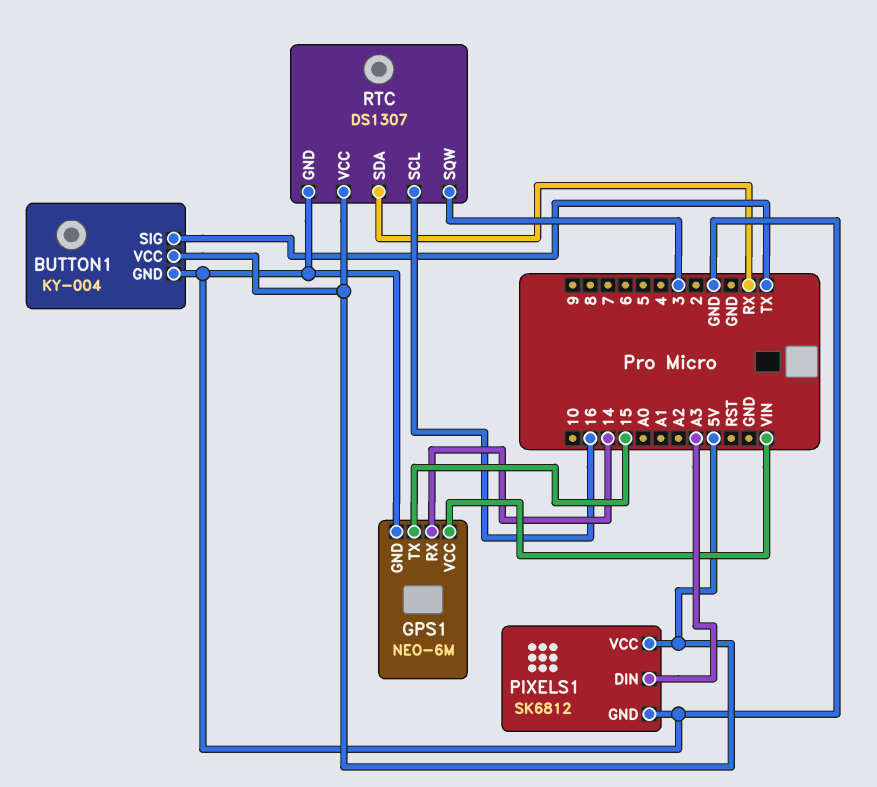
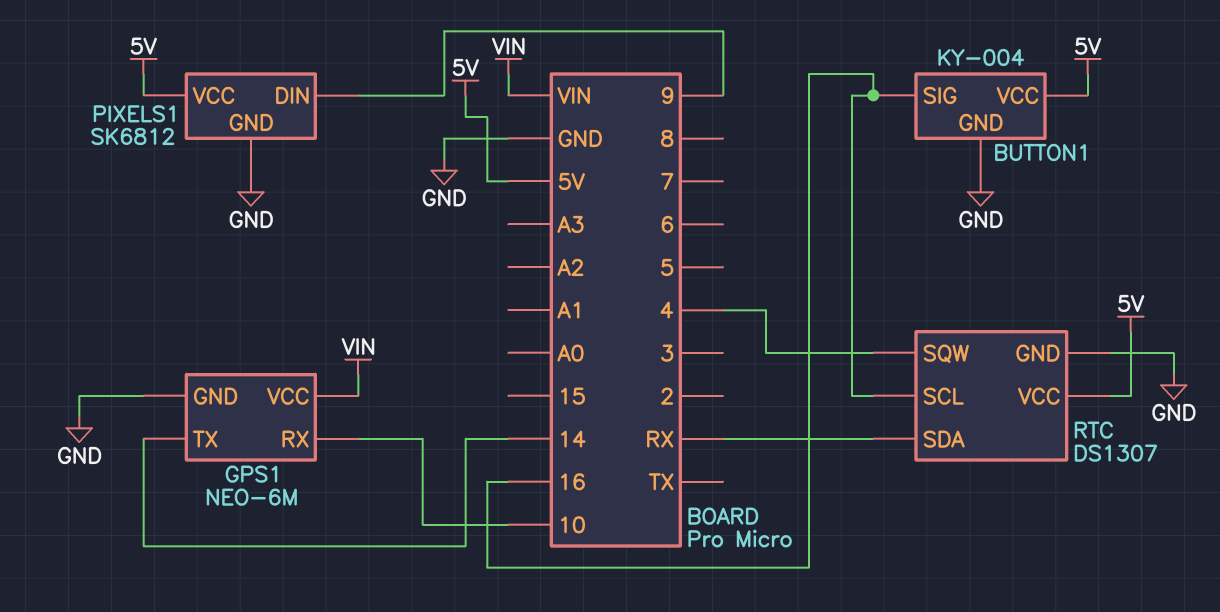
BUTTON1 pin SIG: TX -> 16
GPS1 pin RX: 14 -> 10
GPS1 pin TX: 15 -> 14
PIXELS1 pin DIN: A3 -> 9
RTC pin SQW: 3 -> 4

